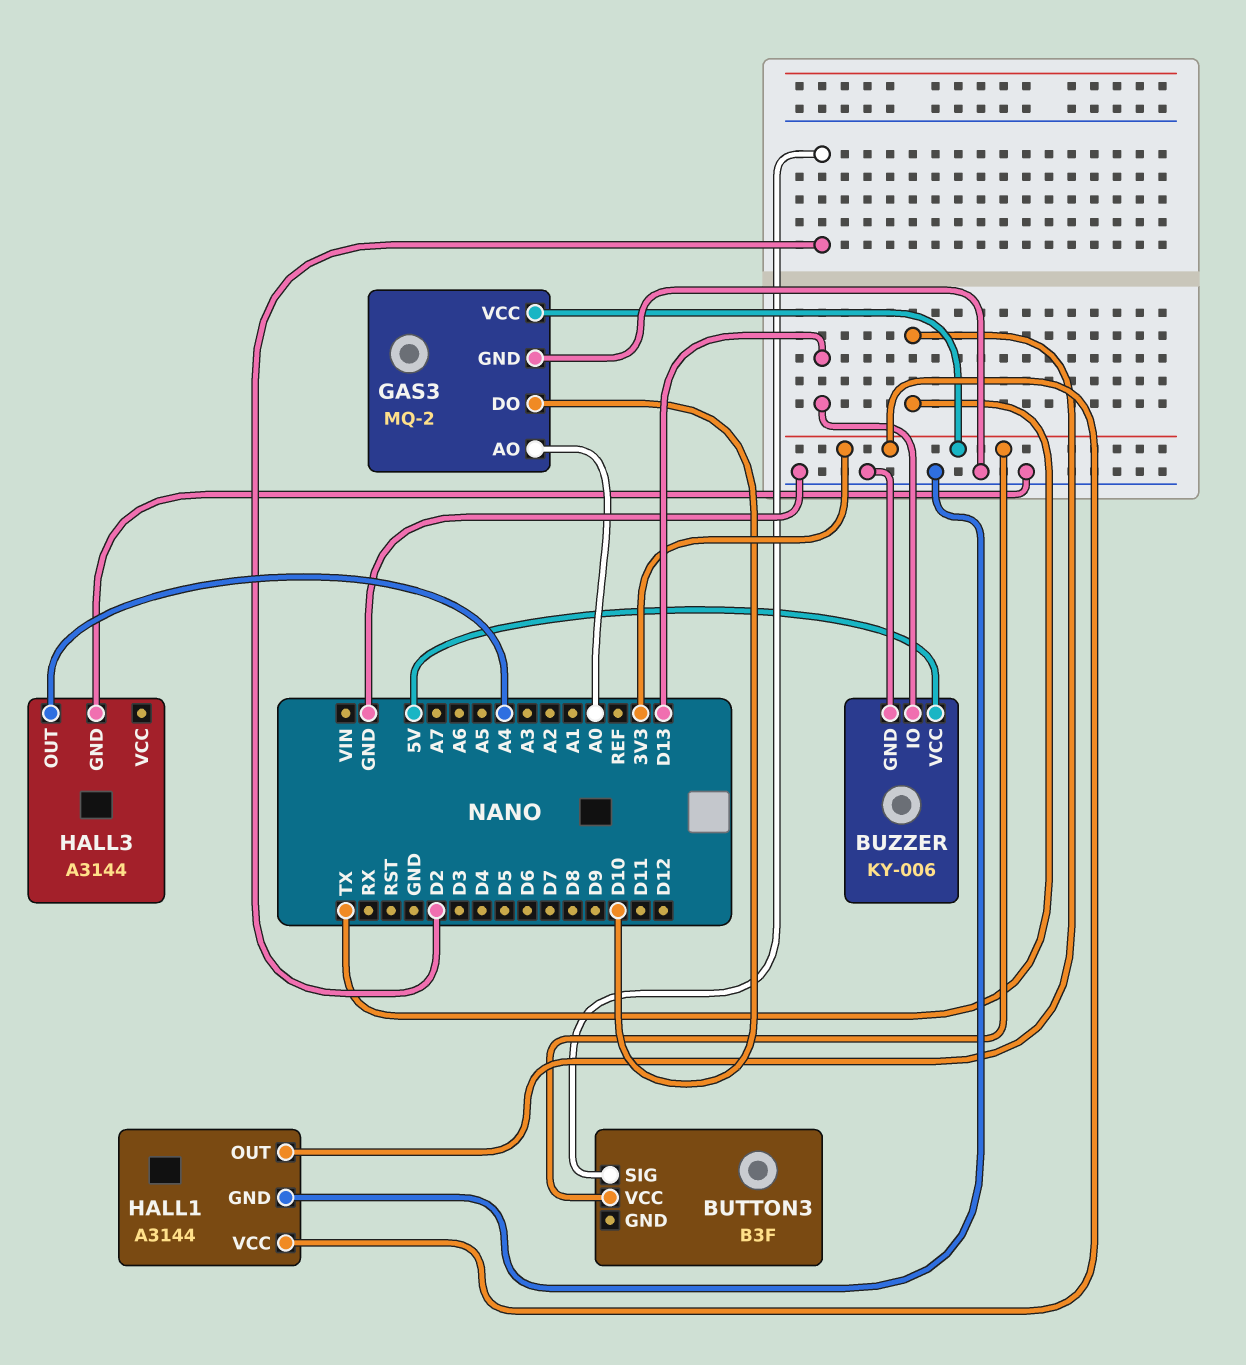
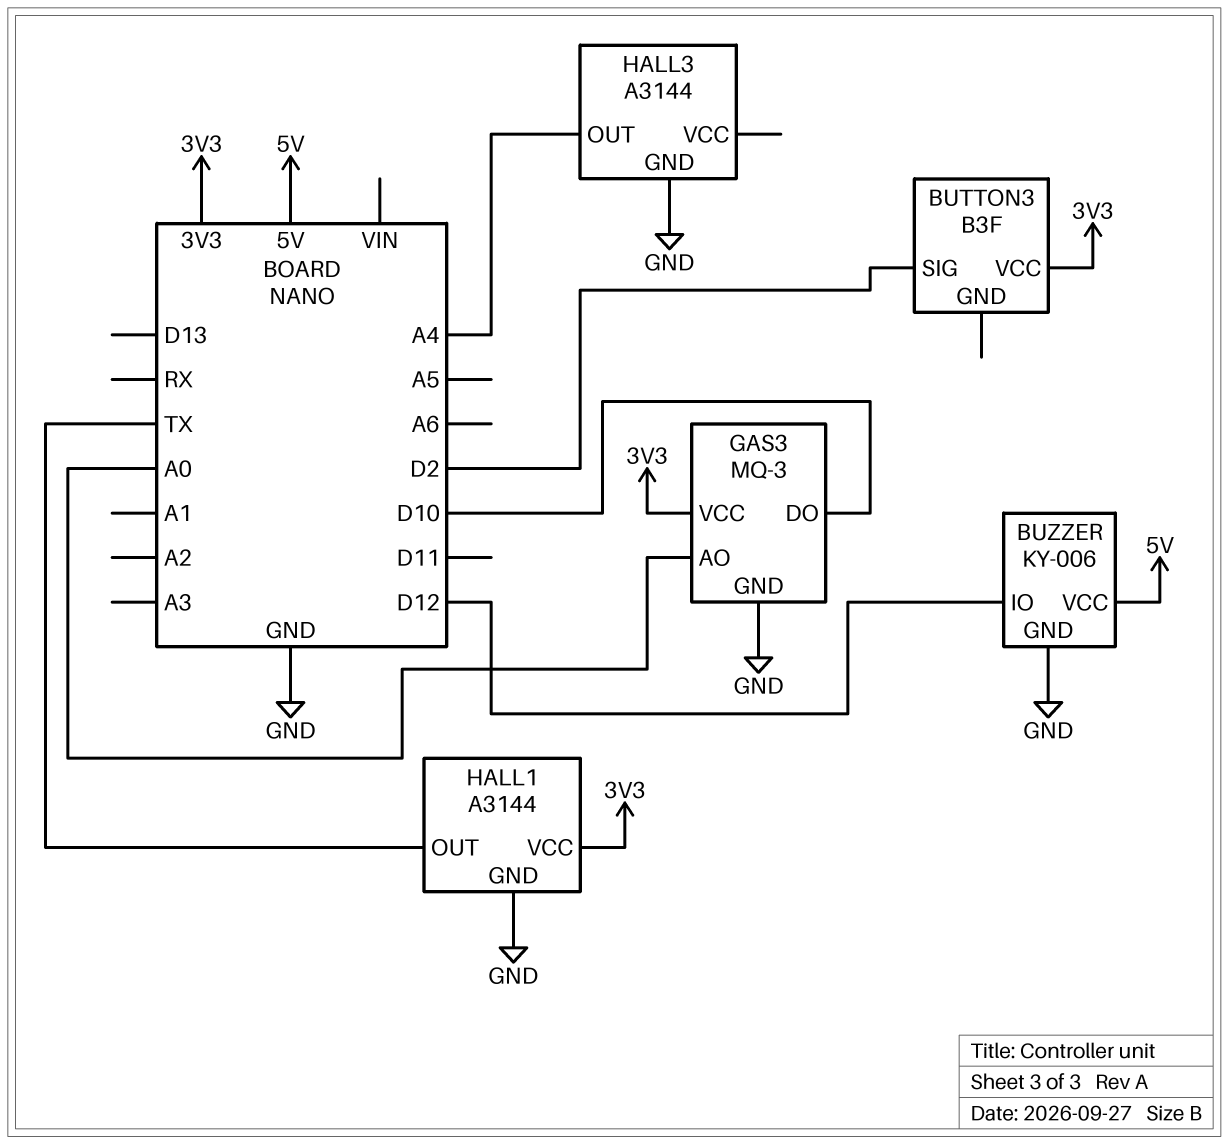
BUZZER pin IO: D13 -> D12
GAS3: MQ-2 -> MQ-3

